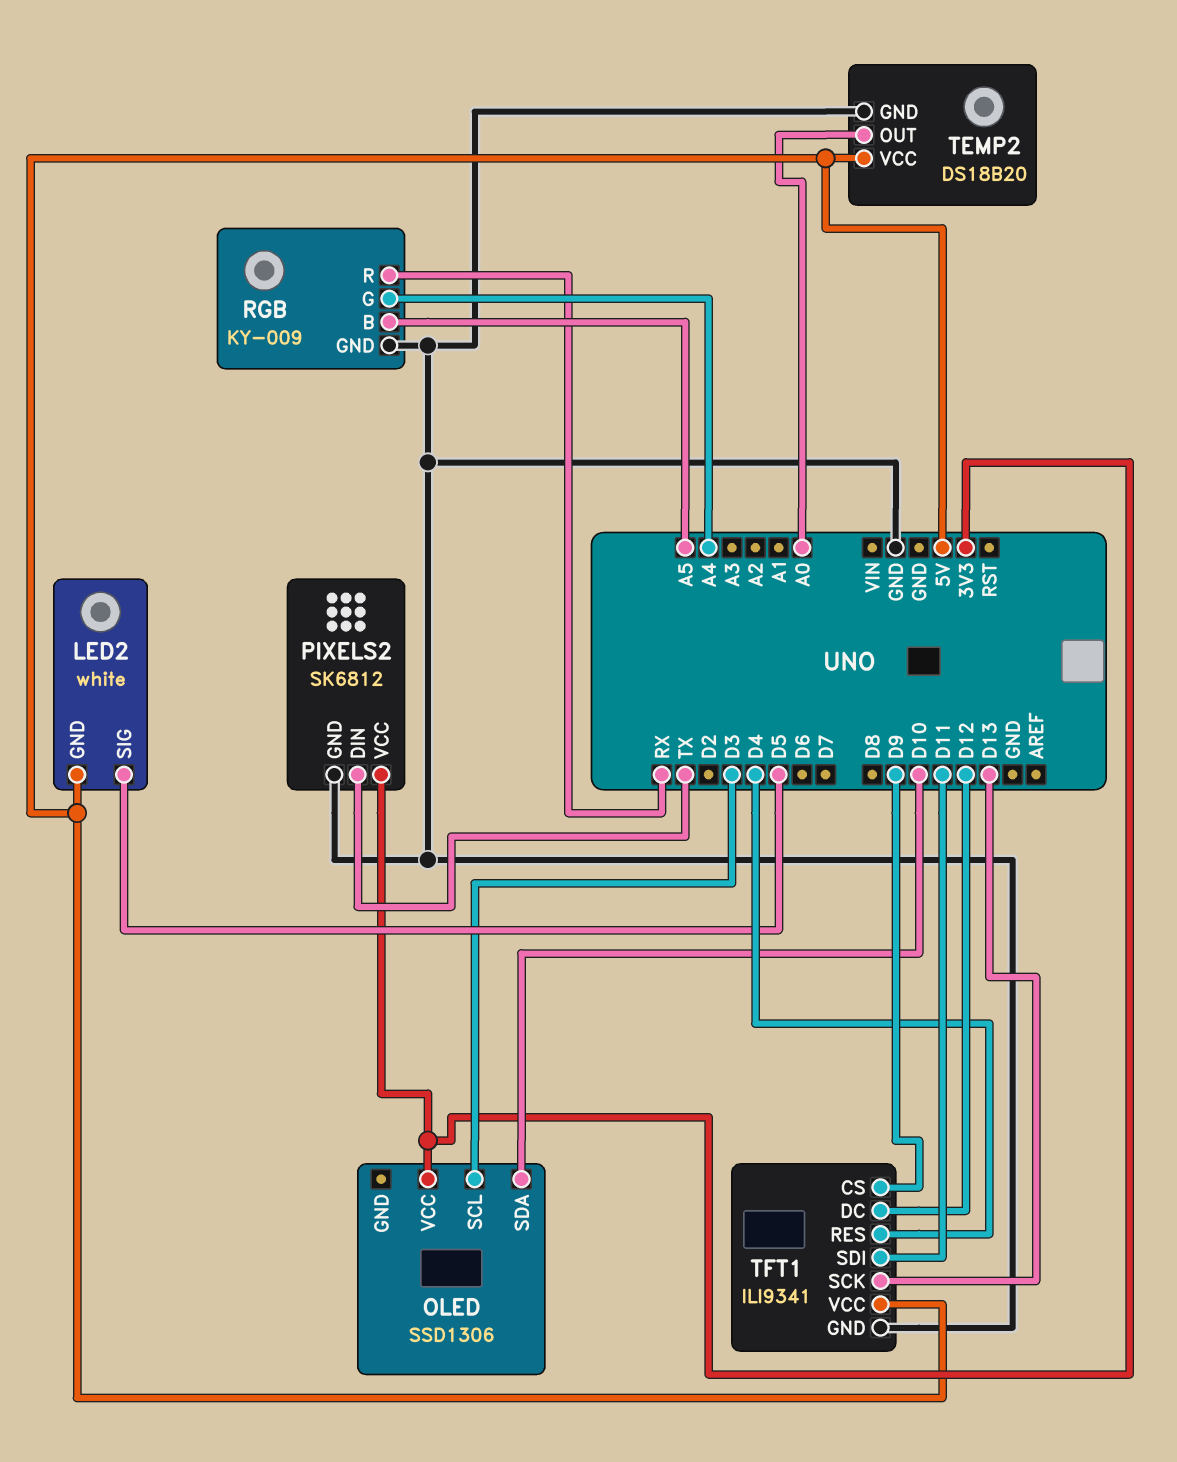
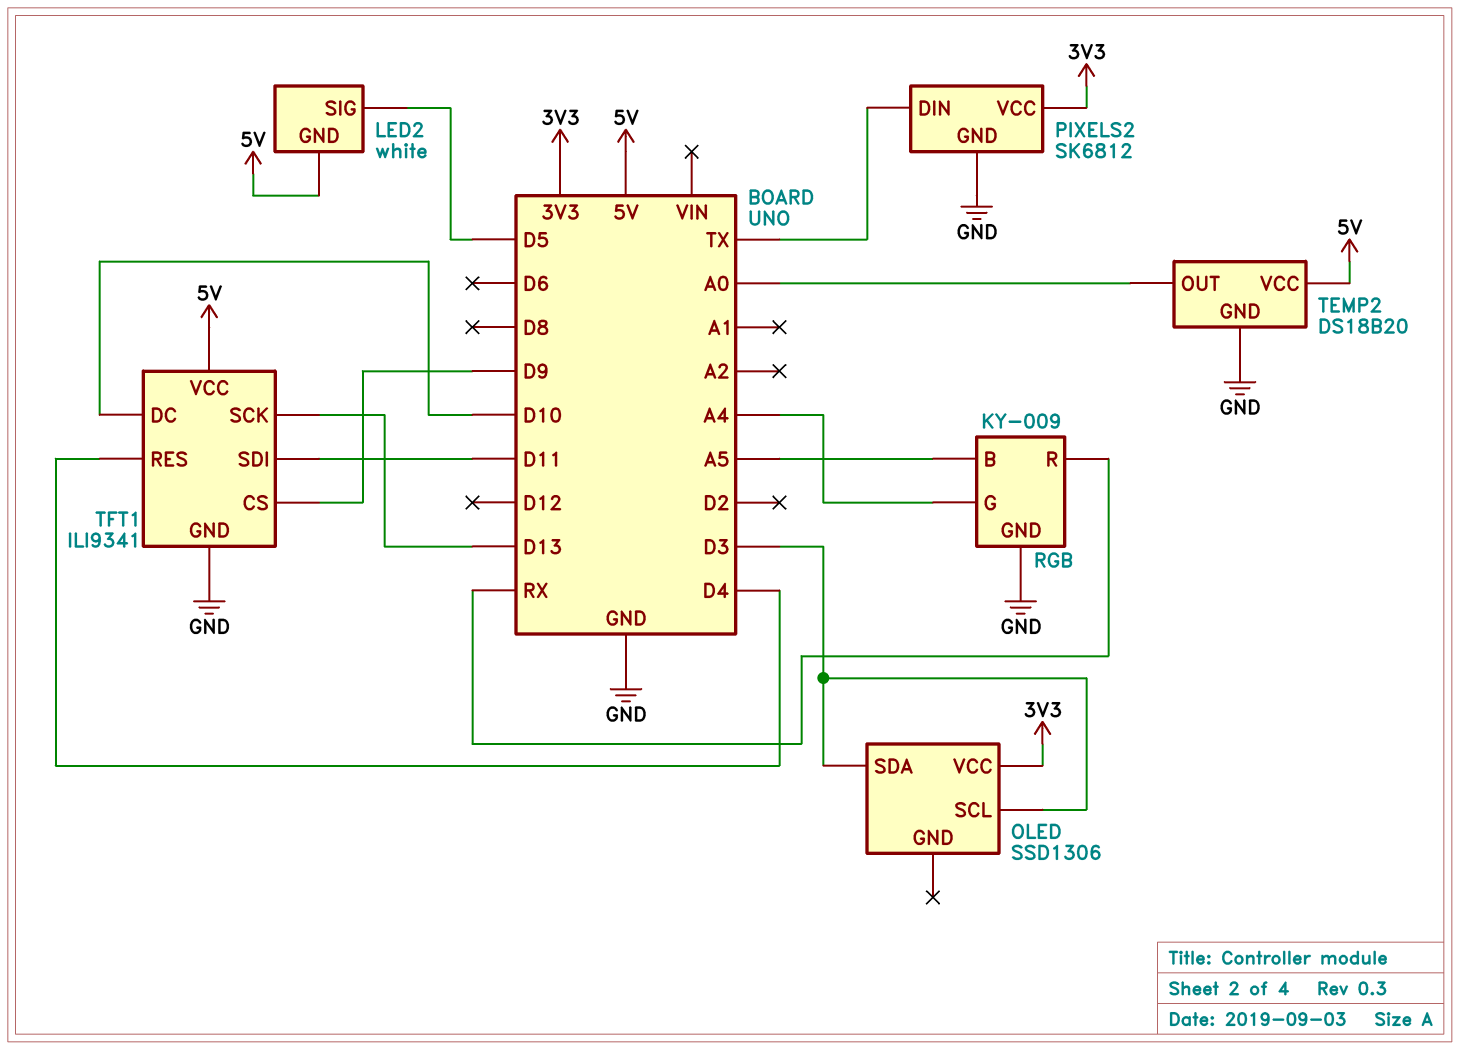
OLED pin SDA: D10 -> D3
TFT1 pin DC: D12 -> D10

